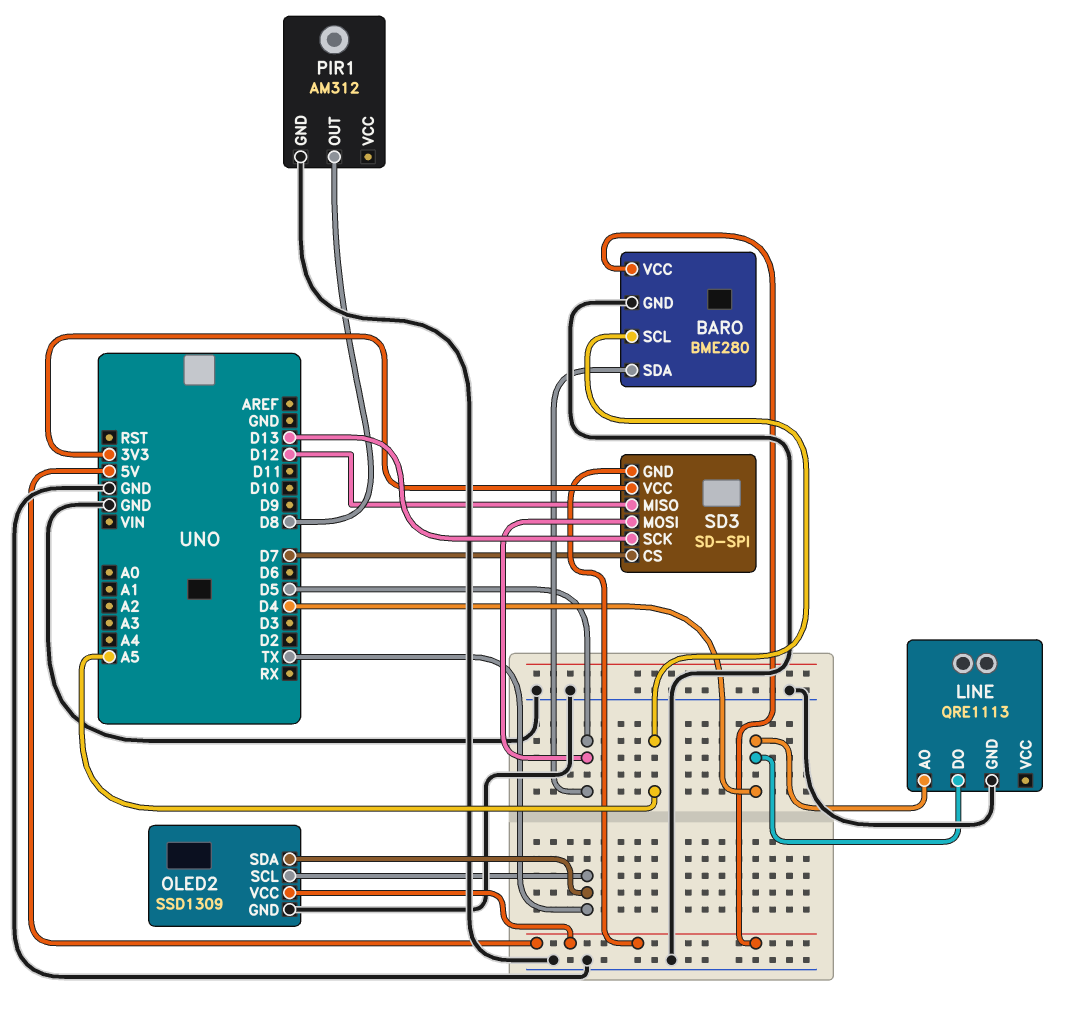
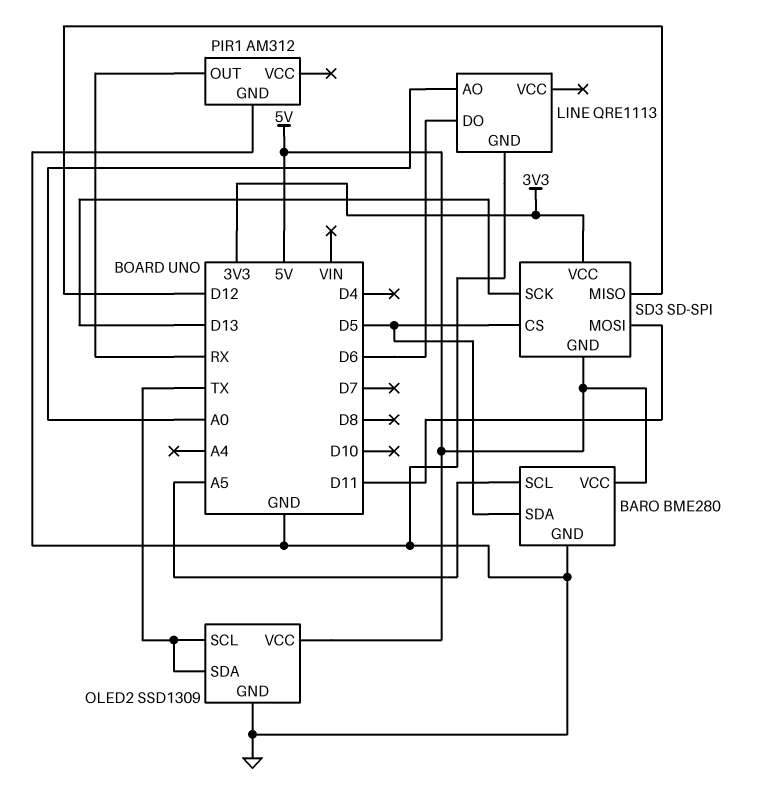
LINE pin AO: D4 -> A0
LINE pin DO: D4 -> D6
PIR1 pin OUT: D8 -> RX
SD3 pin CS: D7 -> D5
SD3 pin MOSI: D5 -> D11

